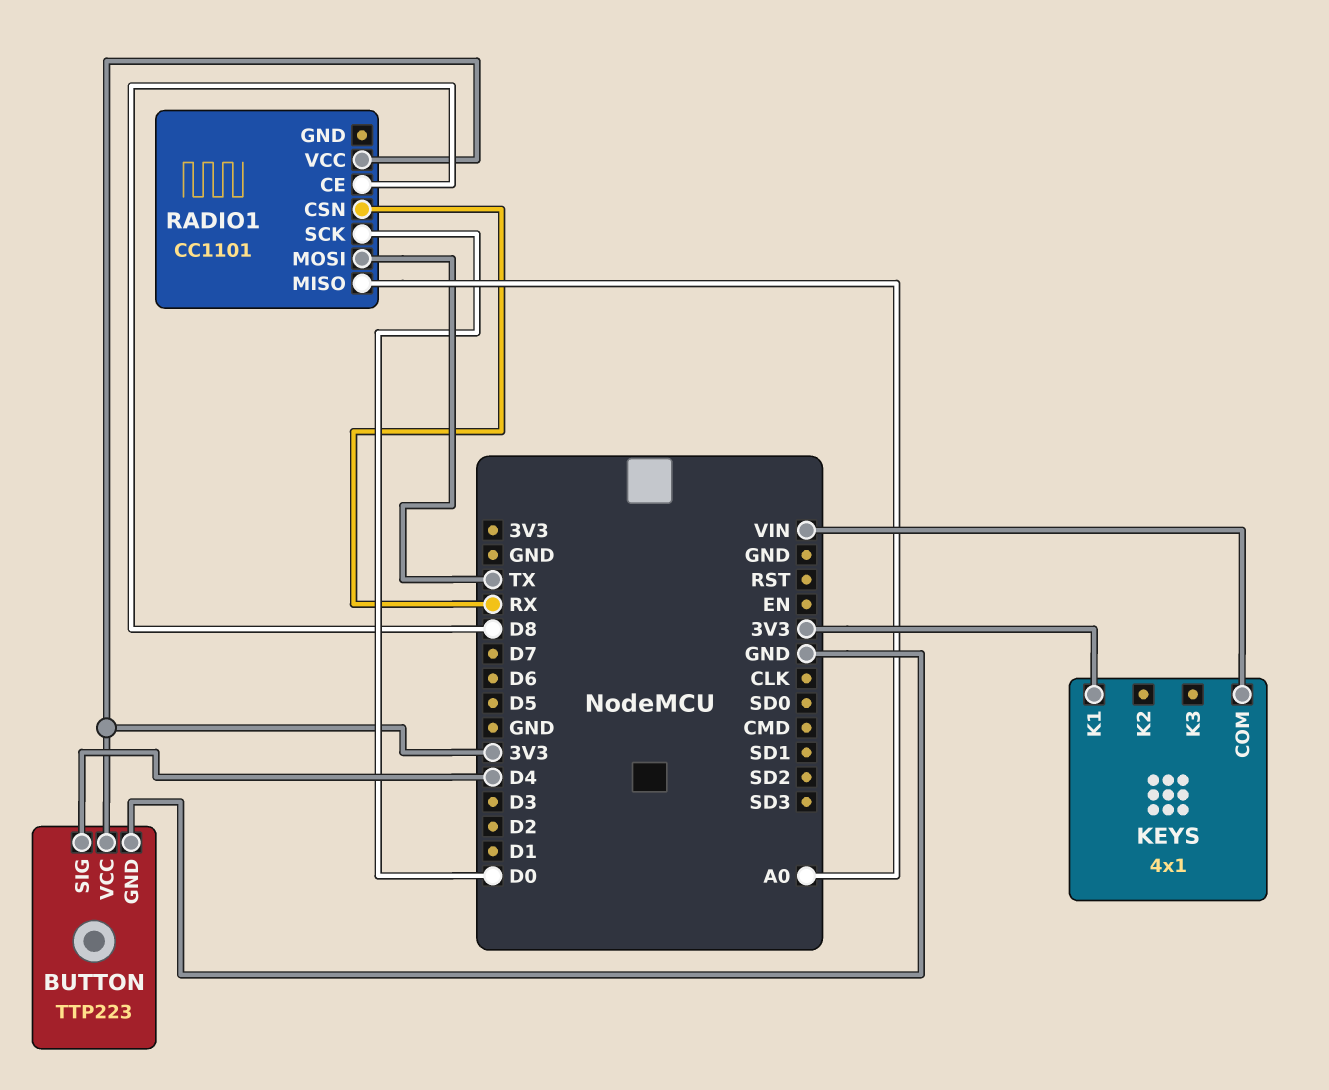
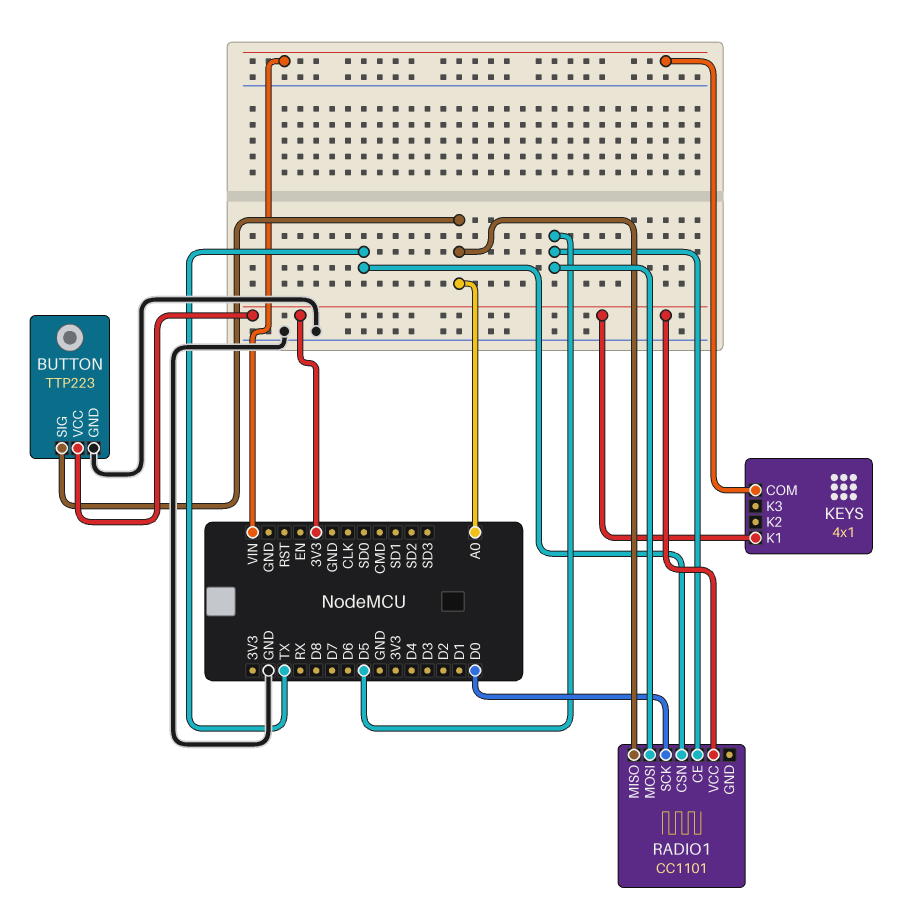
BUTTON pin SIG: D4 -> A0
RADIO1 pin CE: D8 -> D5
RADIO1 pin CSN: RX -> TX
RADIO1 pin MOSI: TX -> D5

